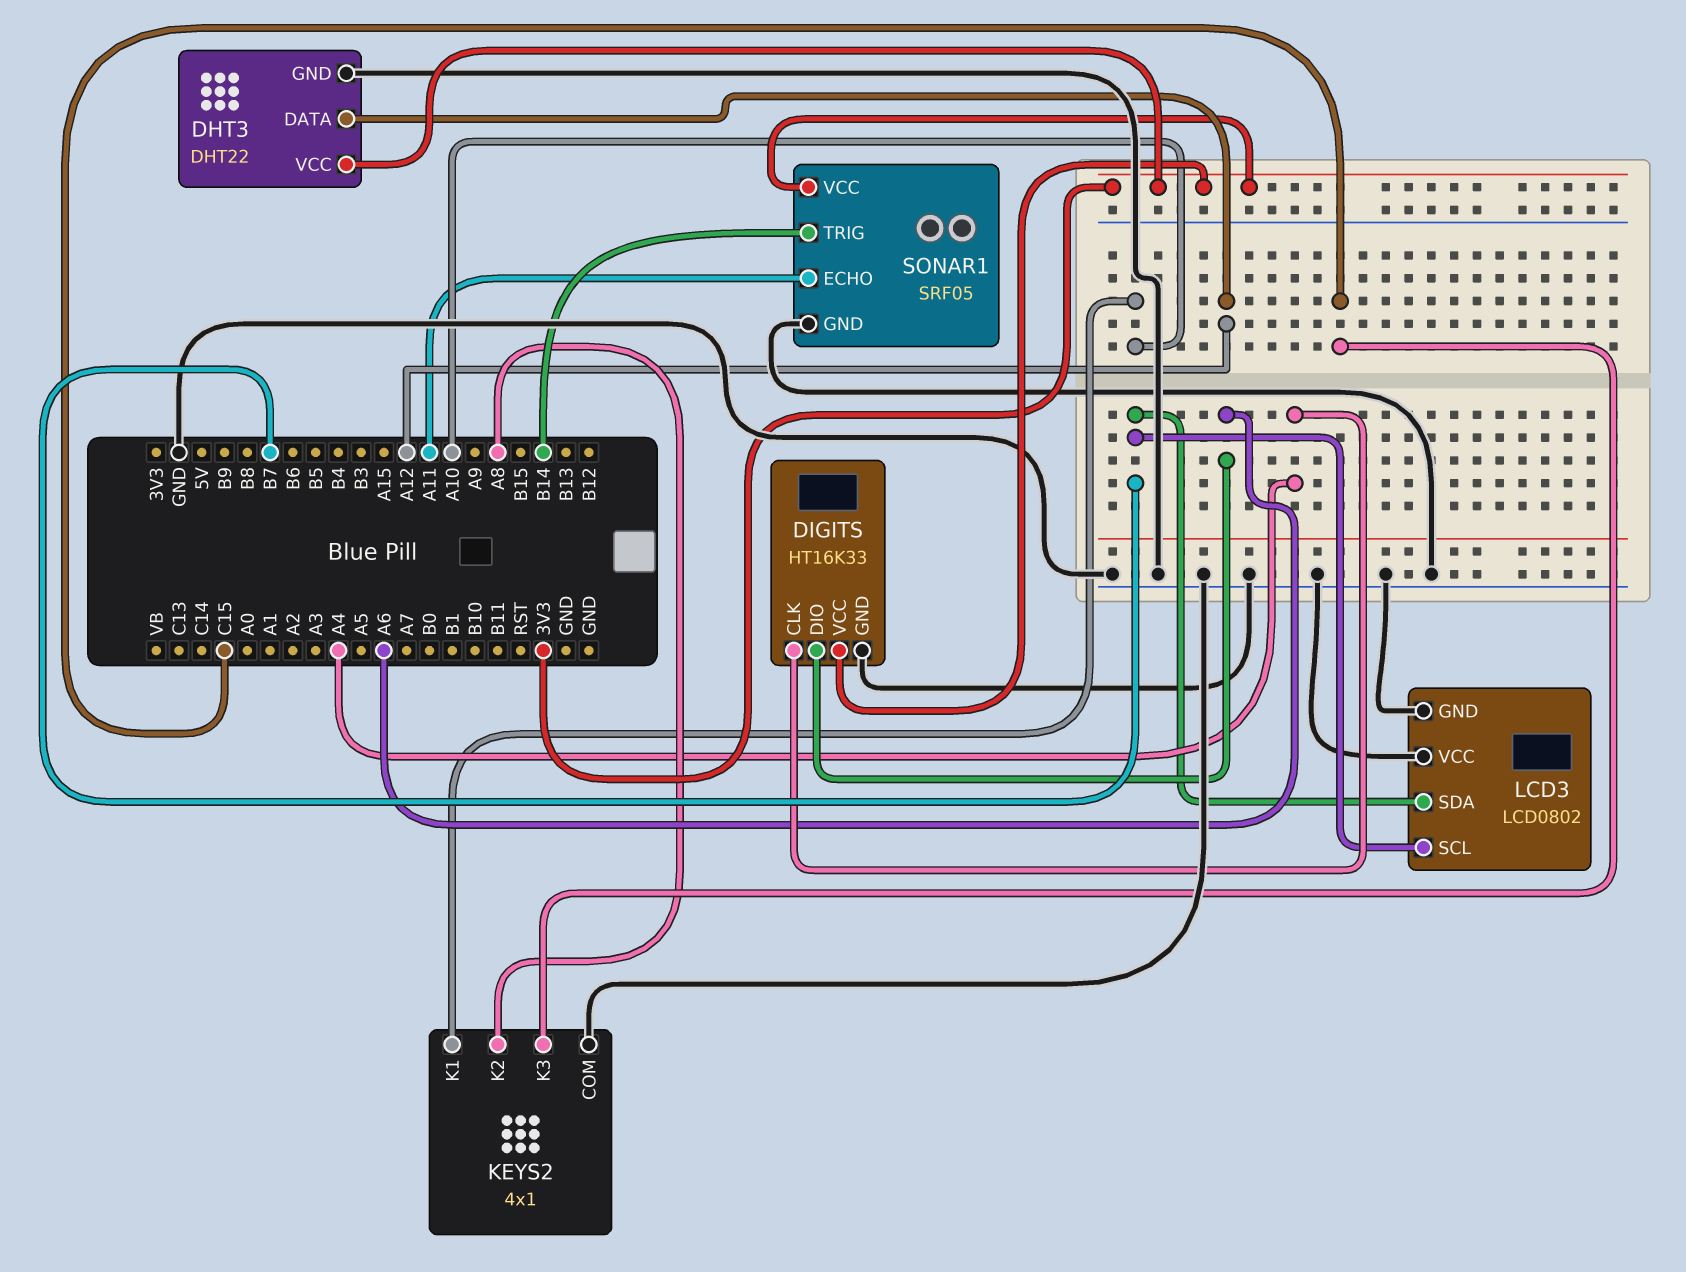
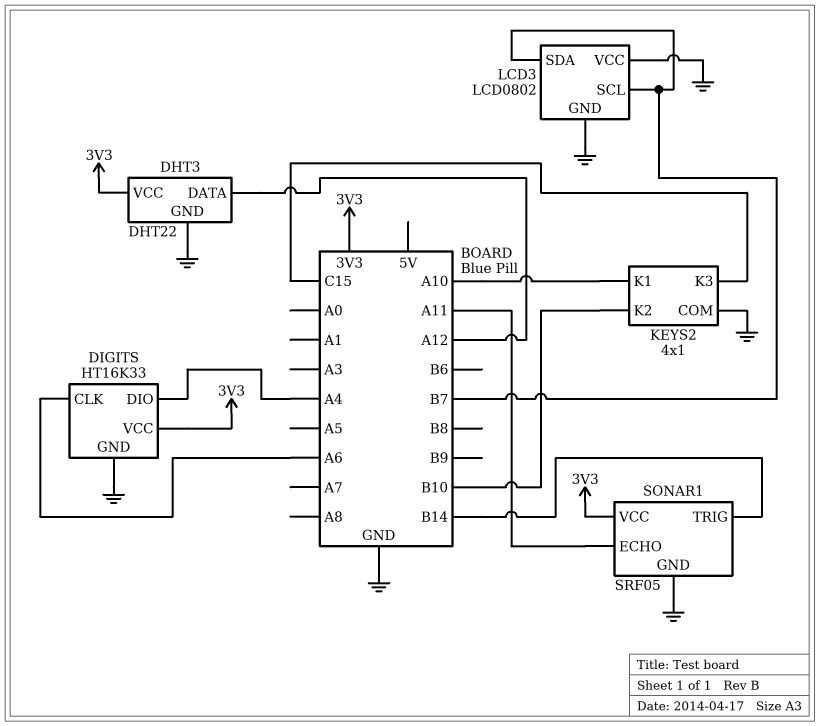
DIGITS pin CLK: A4 -> A6
DIGITS pin DIO: A6 -> A4
KEYS2 pin K2: A8 -> B10

